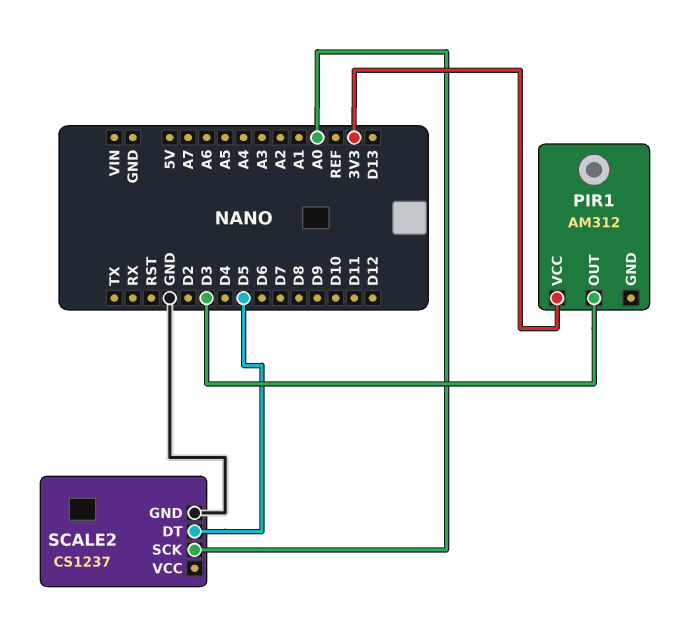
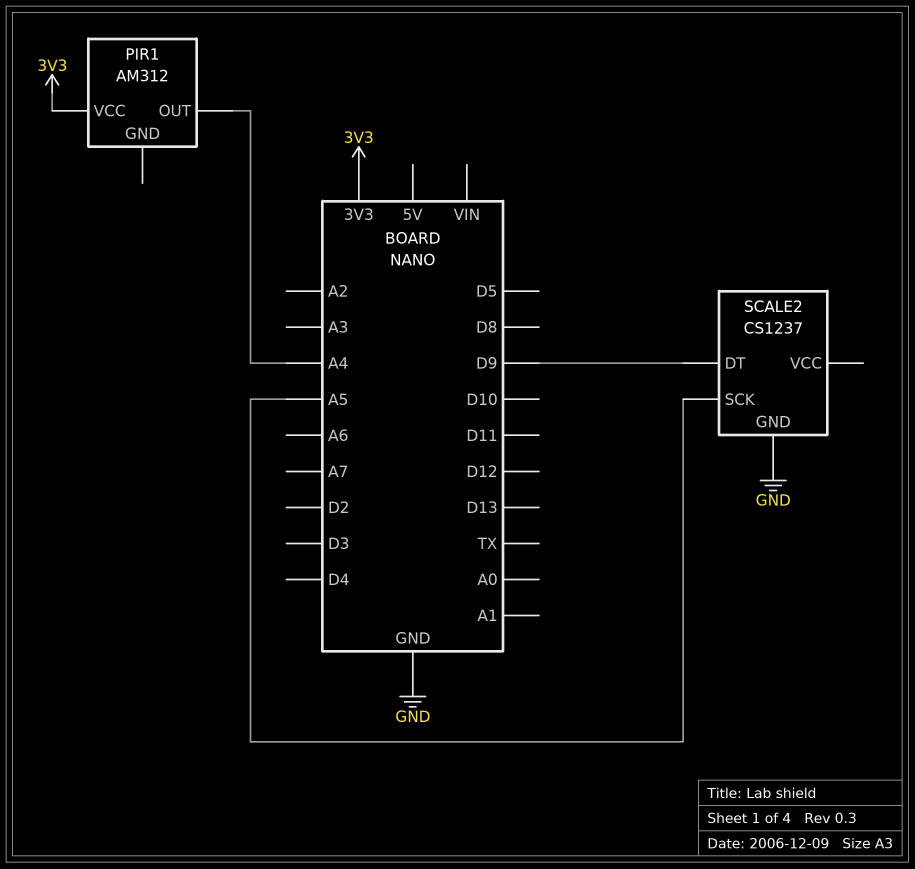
PIR1 pin OUT: D3 -> A4
SCALE2 pin DT: D5 -> D9
SCALE2 pin SCK: A0 -> A5

